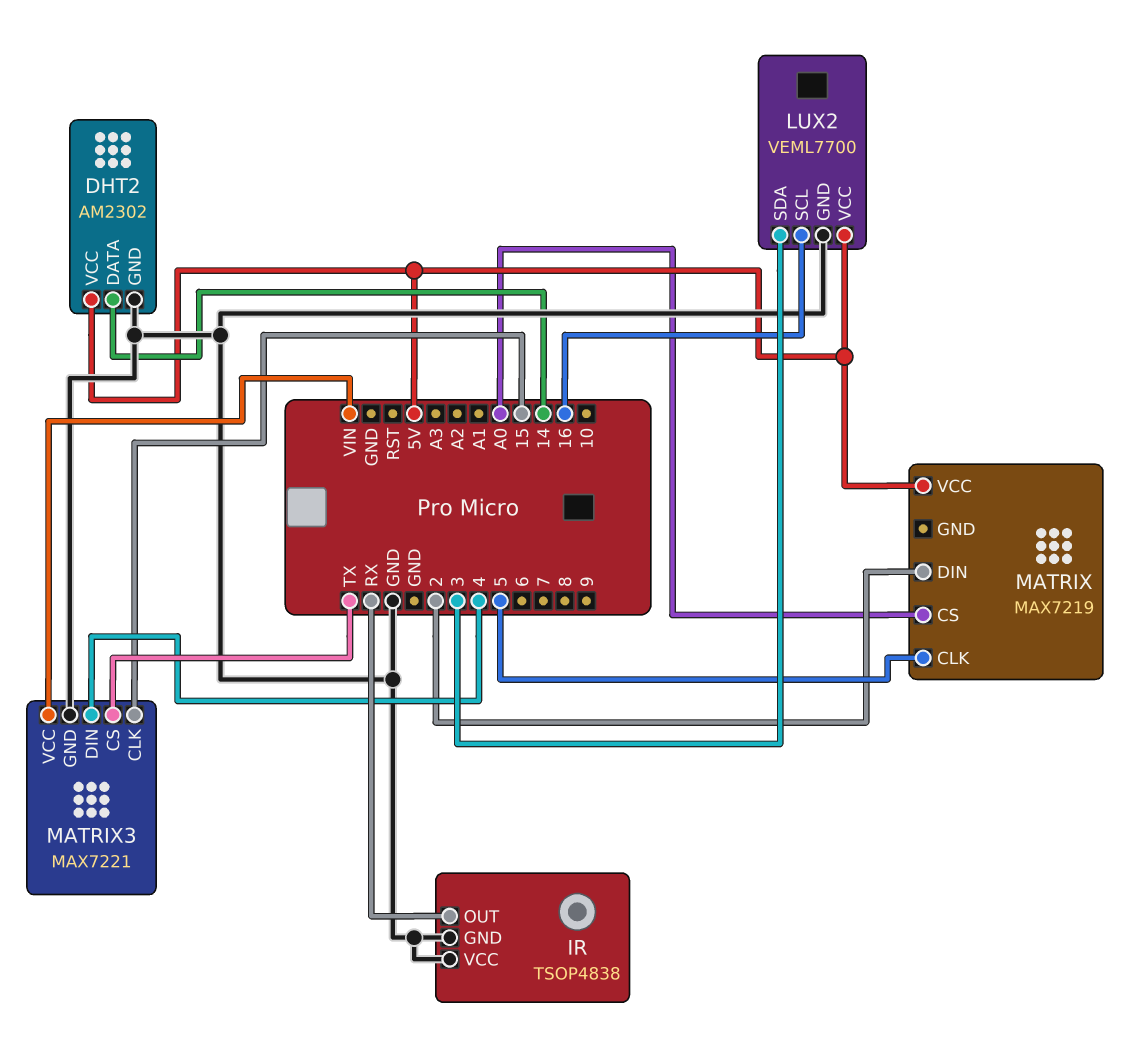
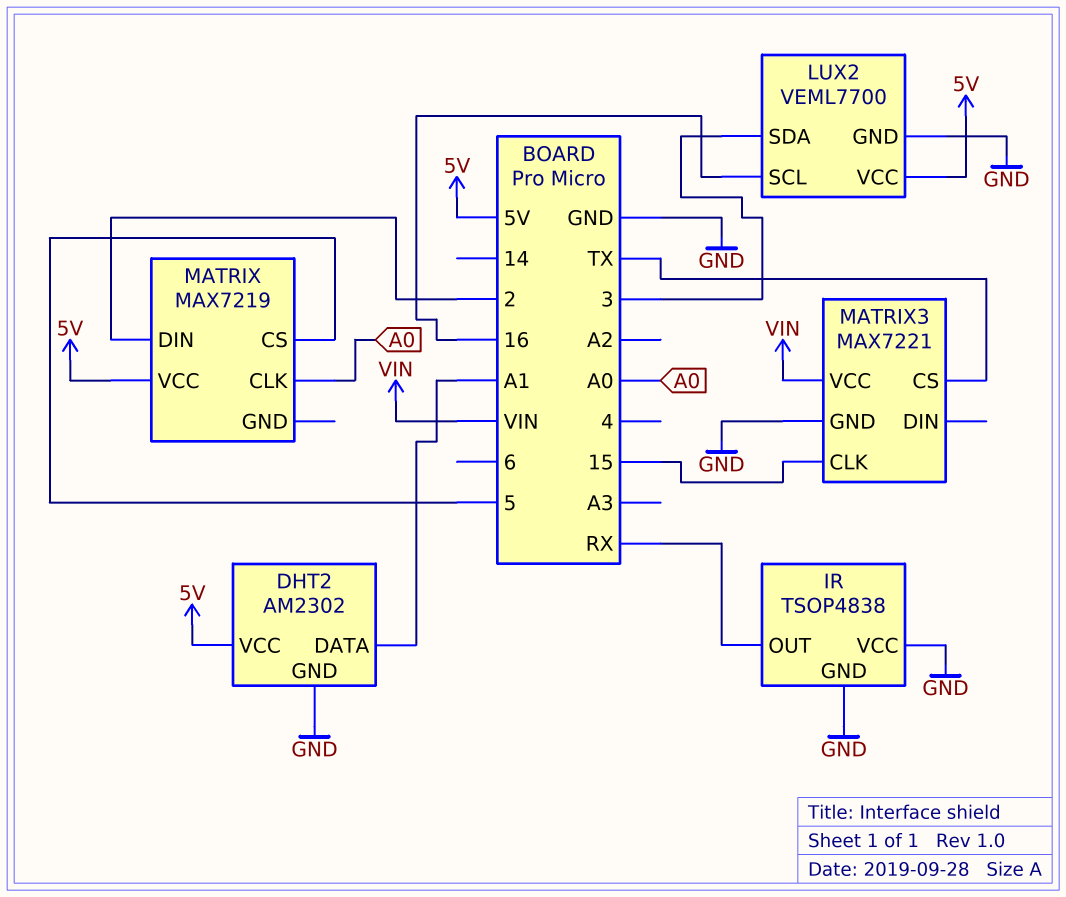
DHT2 pin DATA: 14 -> A1
MATRIX pin CLK: 5 -> A0
MATRIX pin CS: A0 -> 5
MATRIX3 pin DIN: 4 -> none

